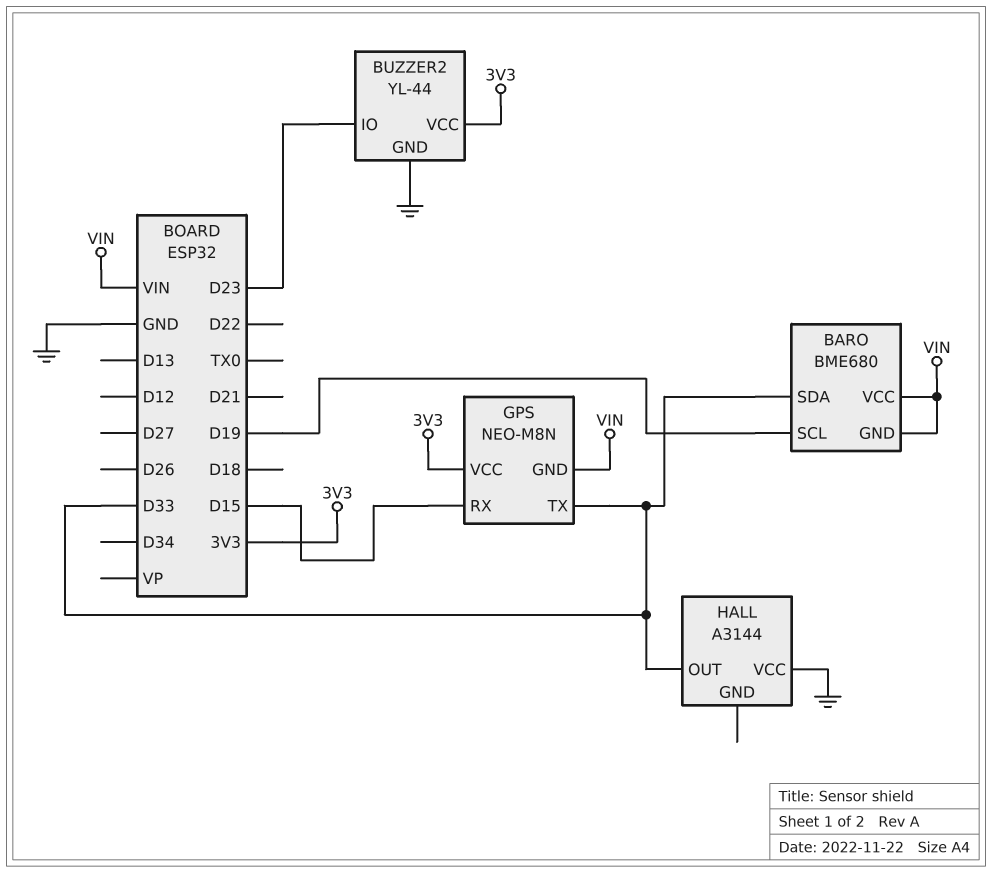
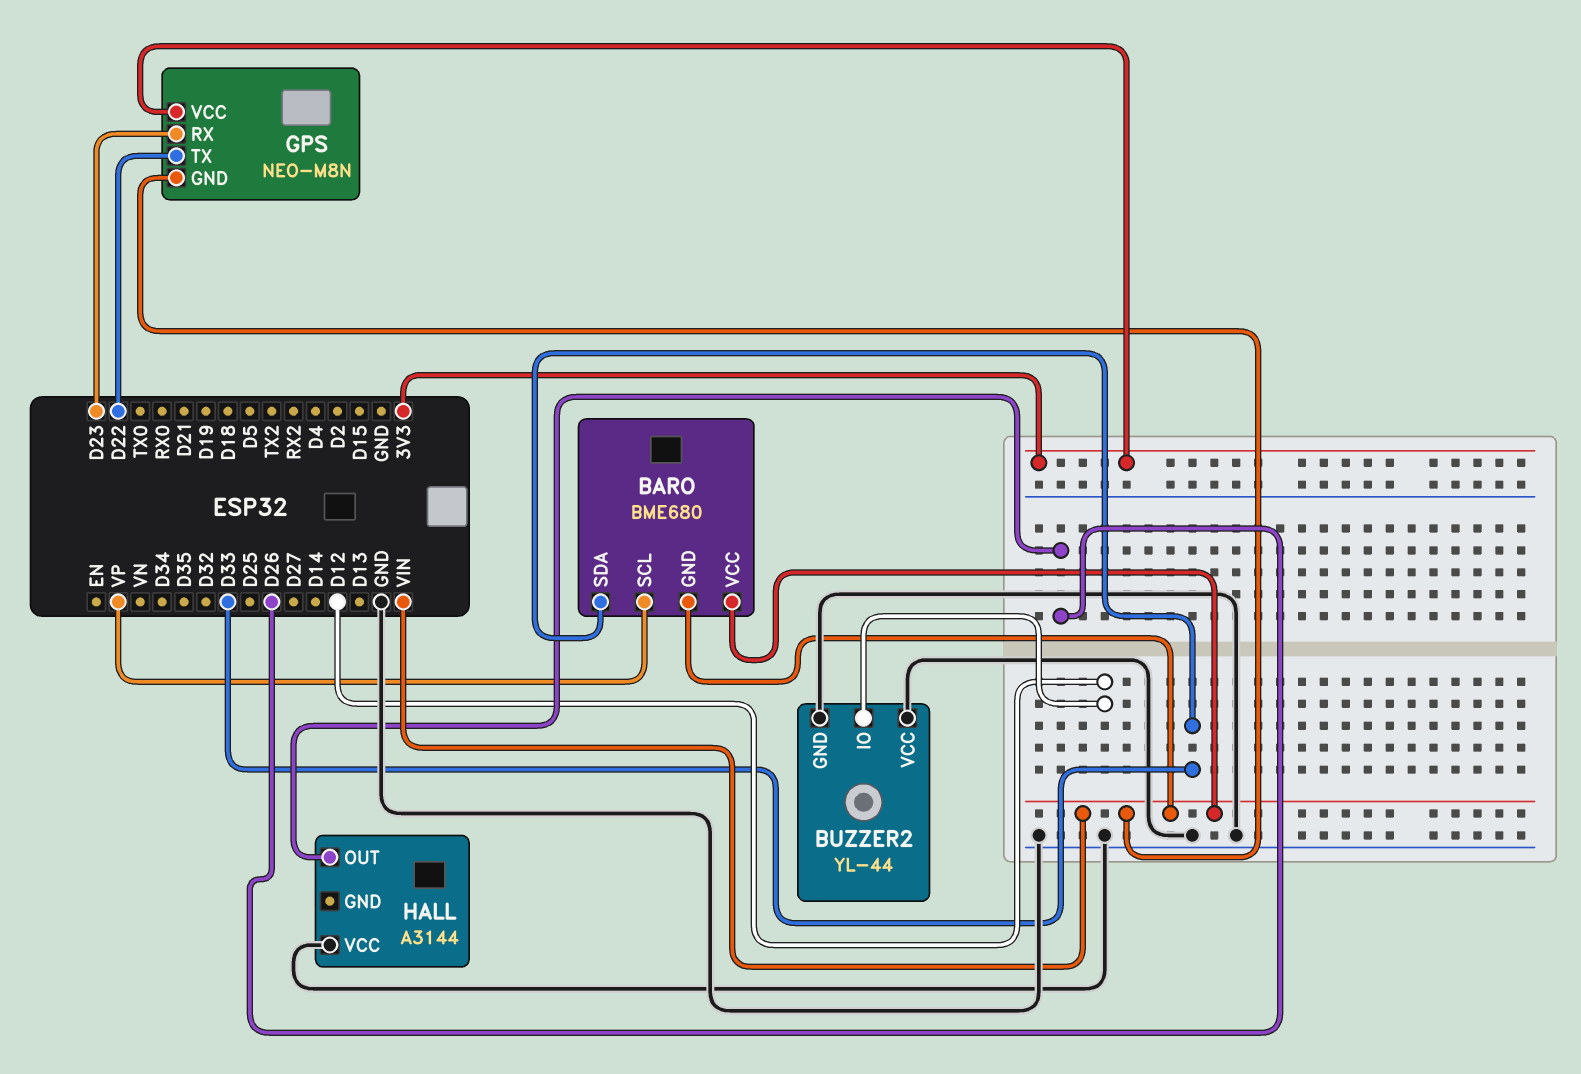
BARO pin SCL: D19 -> VP
BUZZER2 pin IO: D23 -> D12
BUZZER2 pin VCC: 3V3 -> GND
GPS pin RX: D15 -> D23
GPS pin TX: D33 -> D22
HALL pin OUT: D33 -> D26

